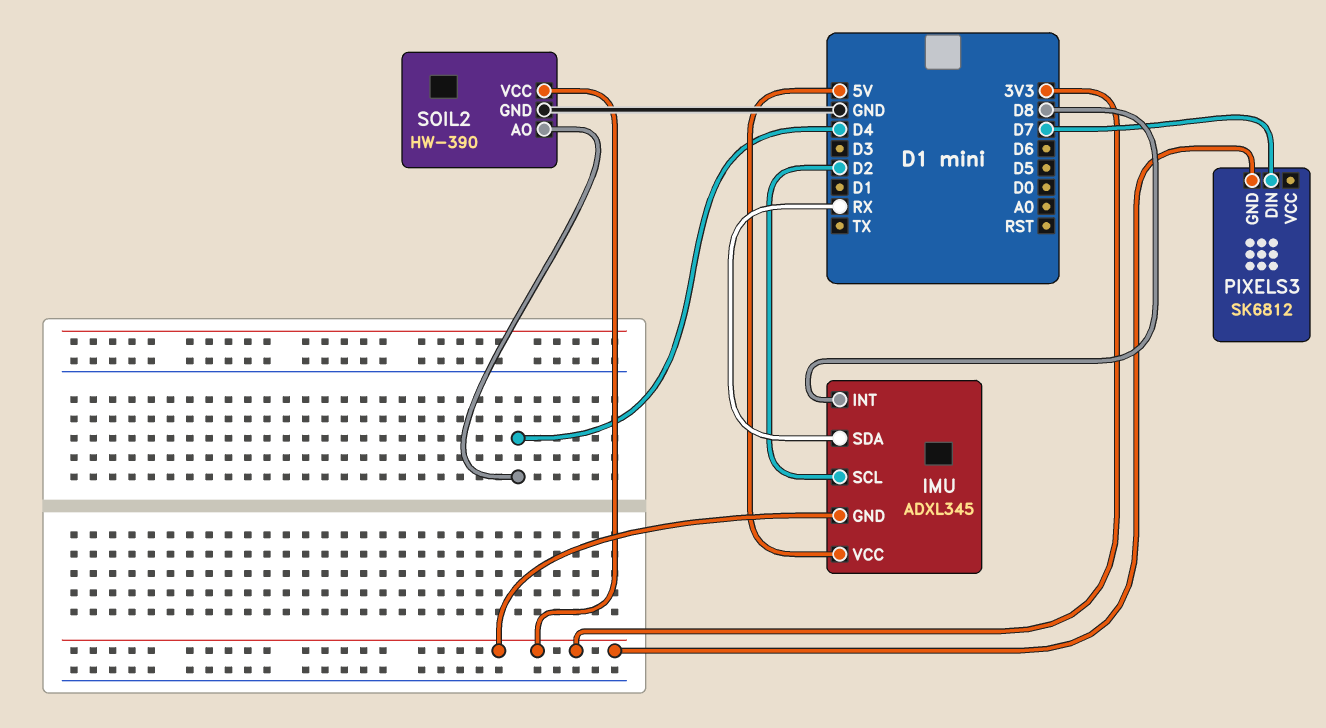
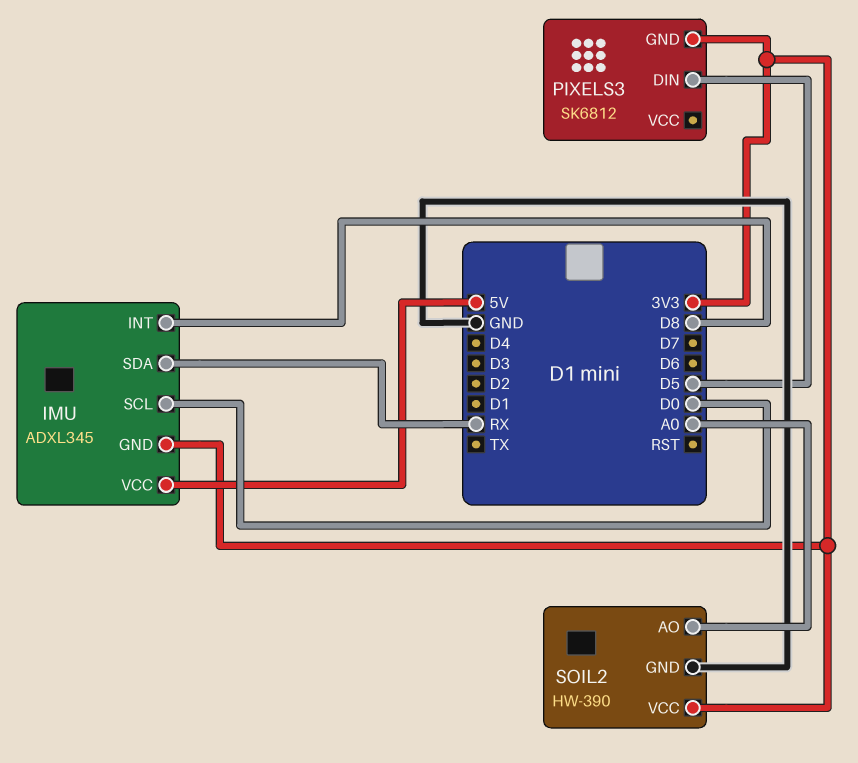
IMU pin SCL: D2 -> D0
PIXELS3 pin DIN: D7 -> D5
SOIL2 pin AO: D4 -> A0

